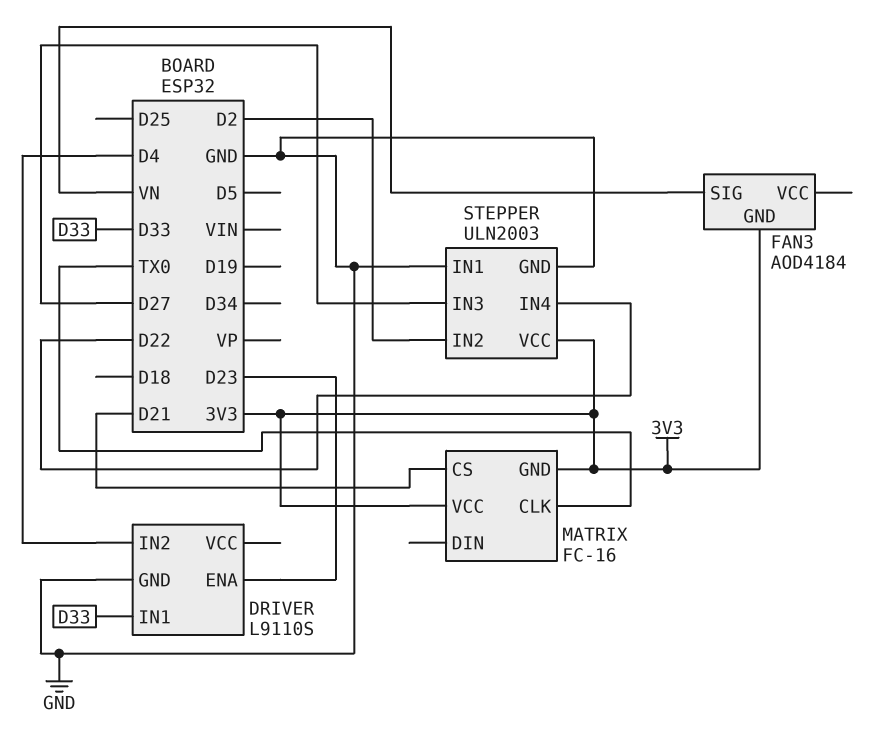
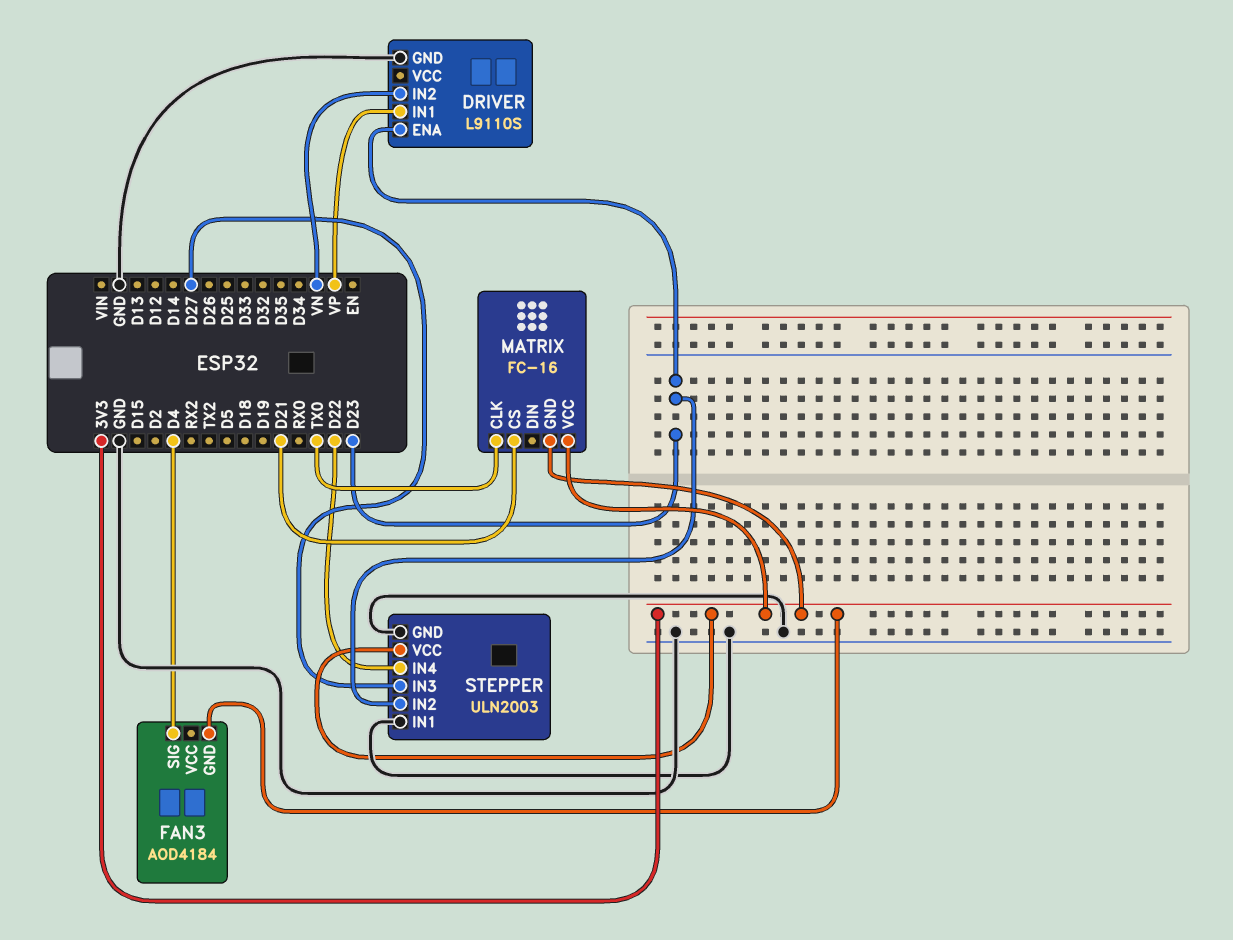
DRIVER pin IN1: D33 -> VP
DRIVER pin IN2: D4 -> VN
FAN3 pin SIG: VN -> D4
STEPPER pin IN2: D2 -> D23

